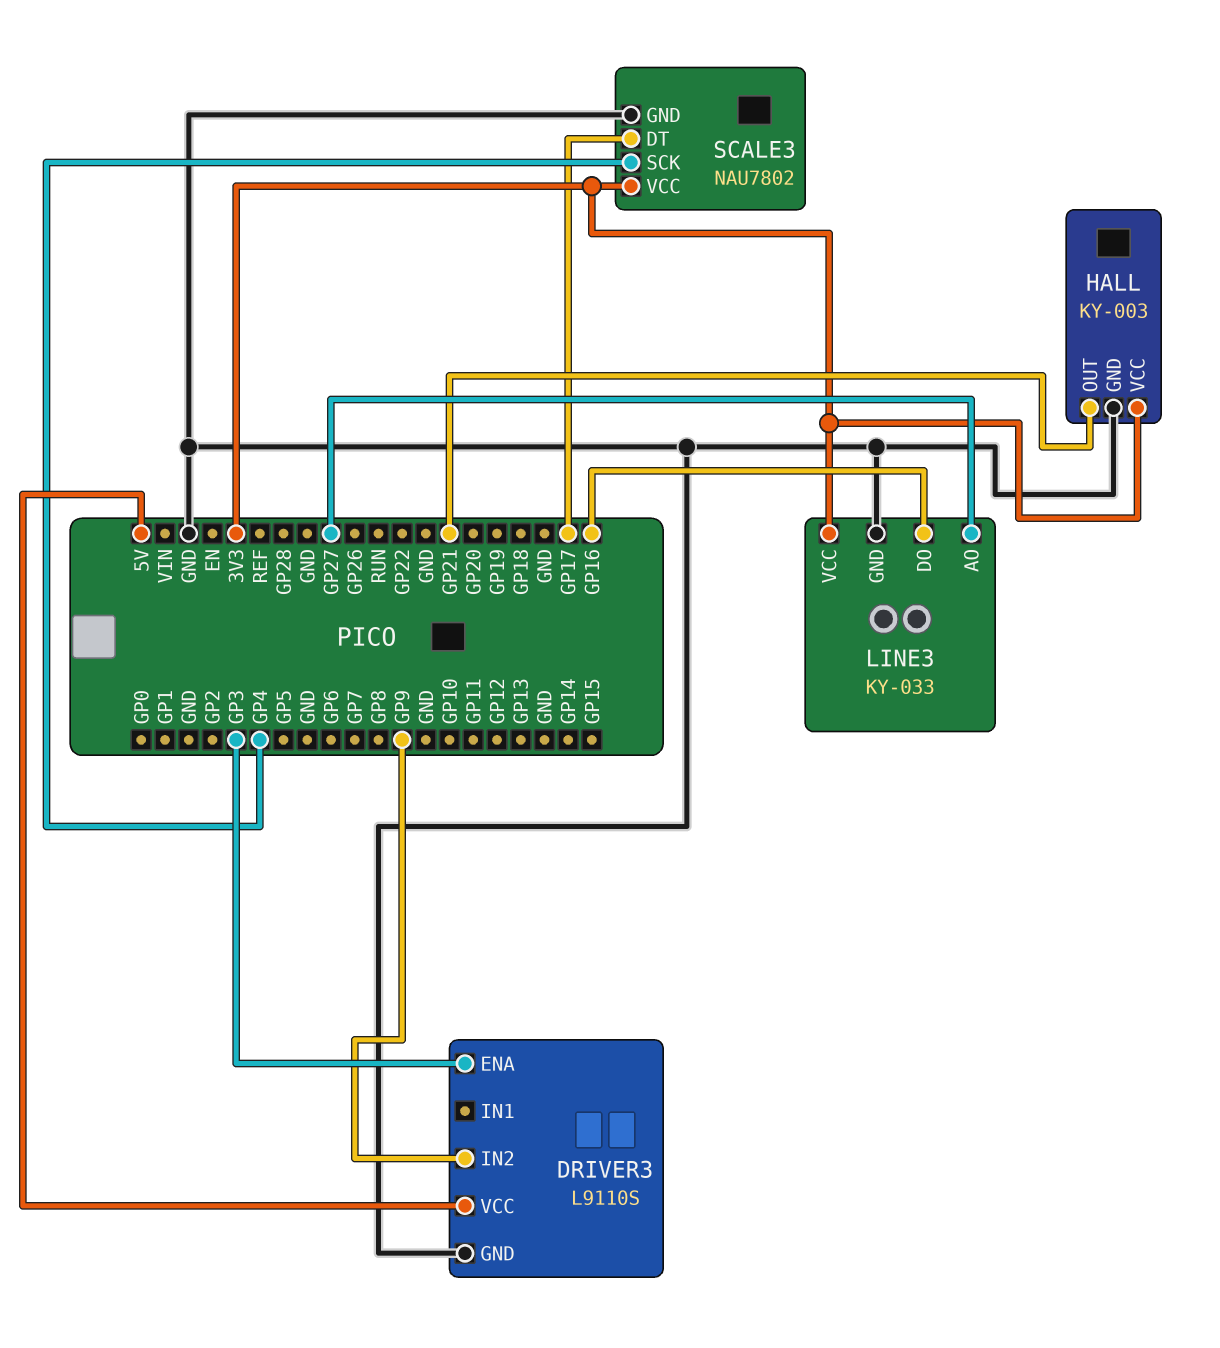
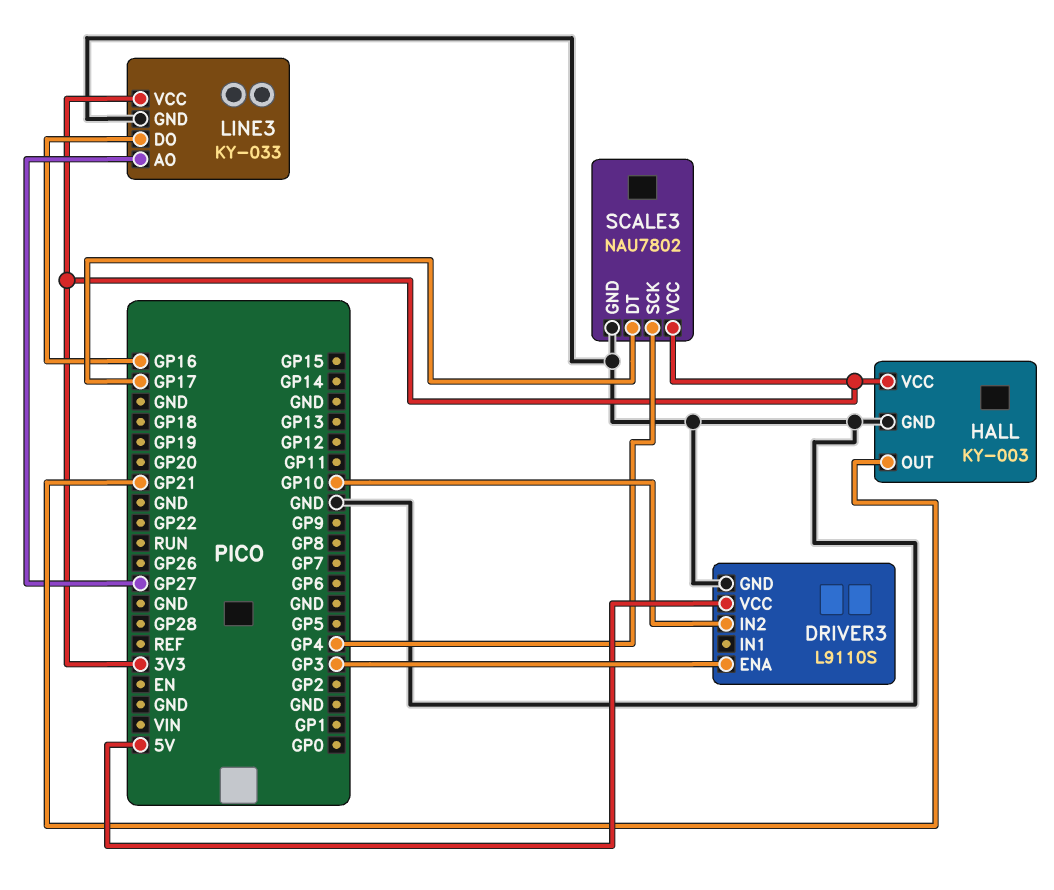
DRIVER3 pin IN2: GP9 -> GP10

